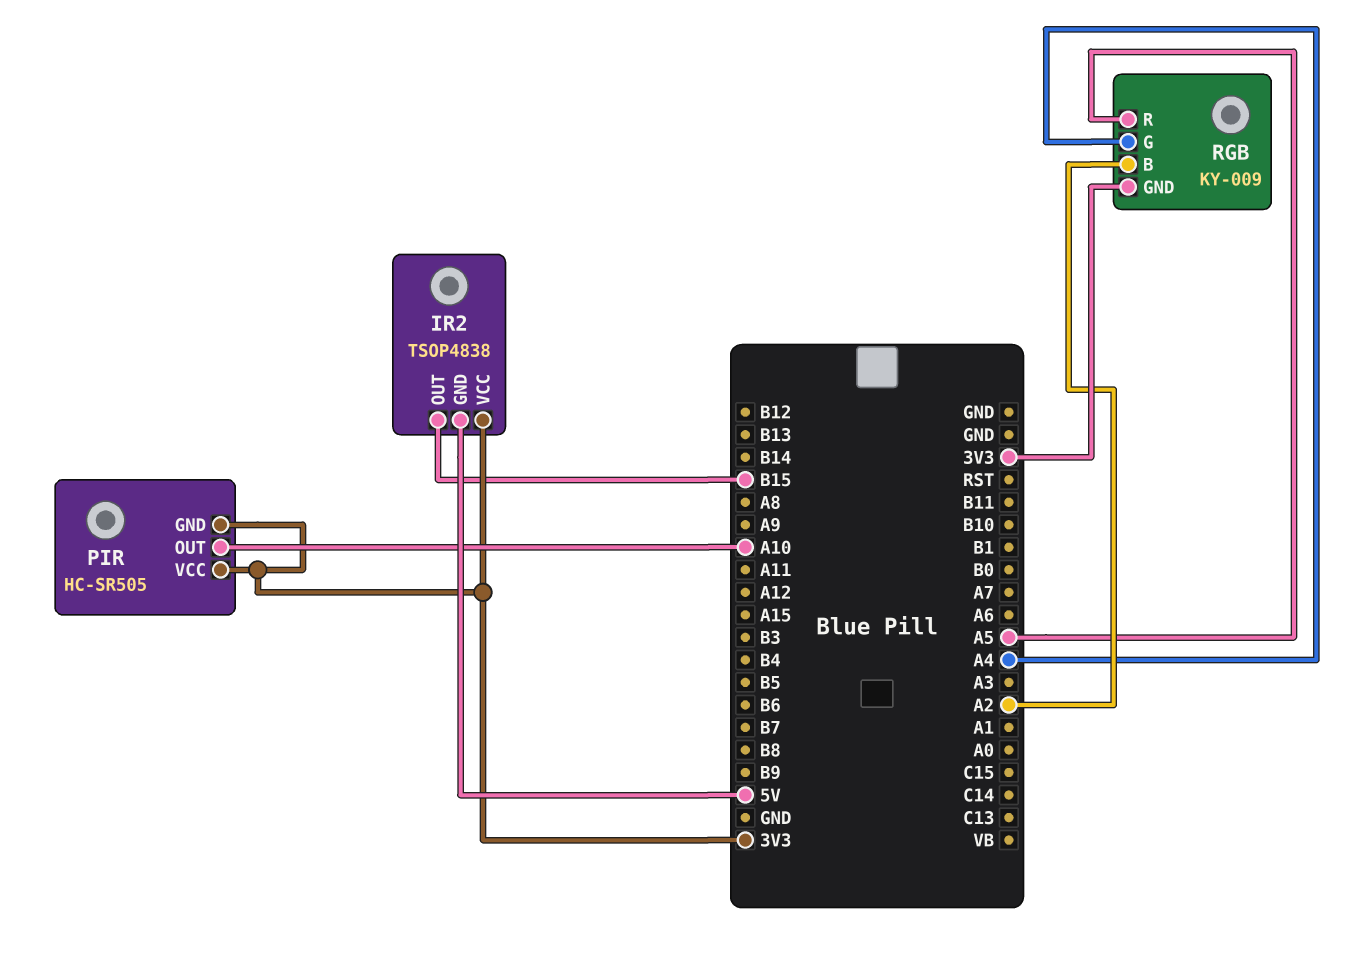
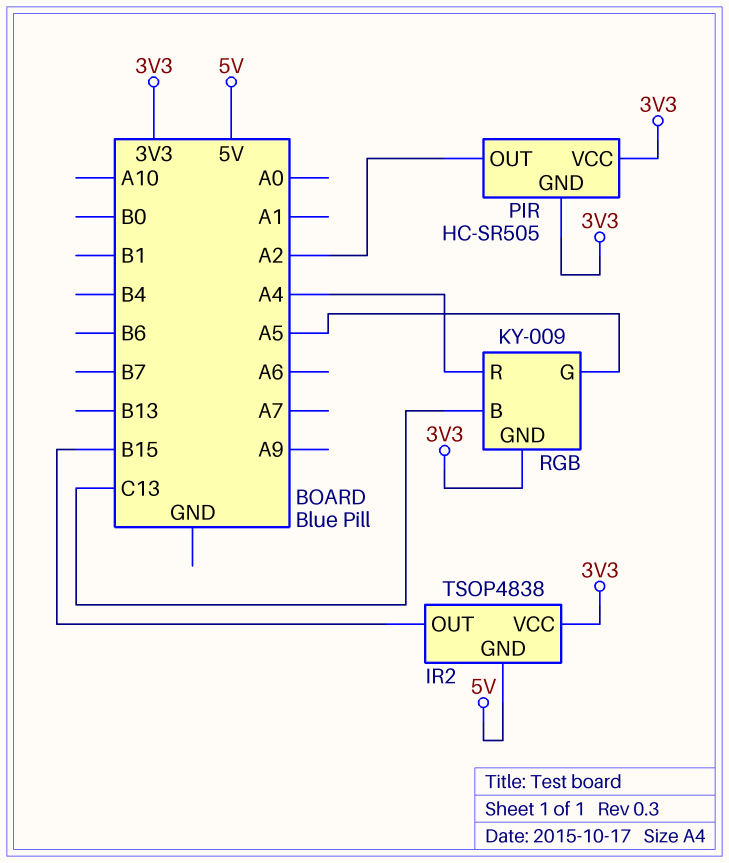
PIR pin OUT: A10 -> A2
RGB pin B: A2 -> C13
RGB pin G: A4 -> A5
RGB pin R: A5 -> A4

